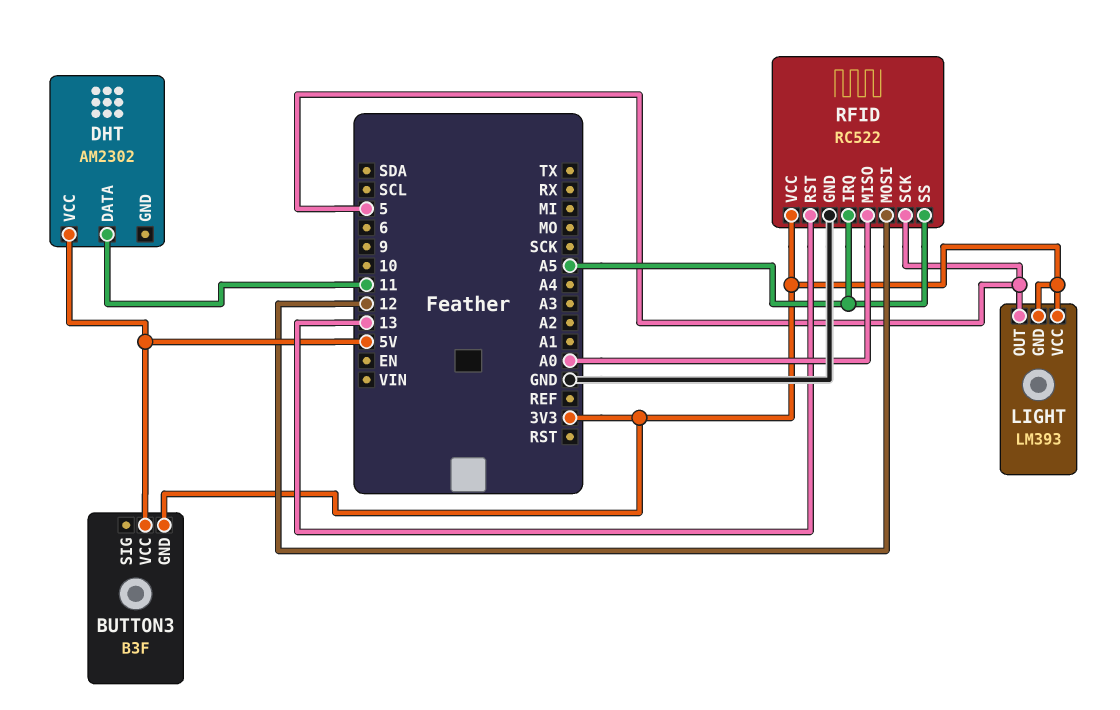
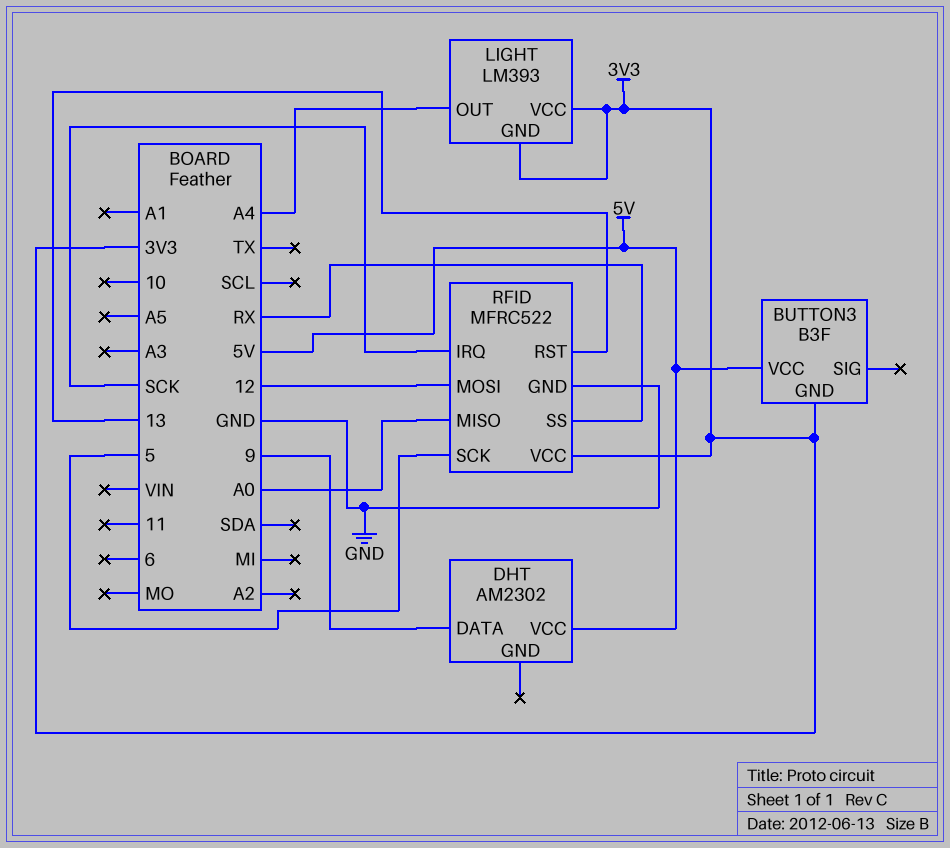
DHT pin DATA: 11 -> 9
LIGHT pin OUT: 5 -> A4
RFID: RC522 -> MFRC522
RFID pin IRQ: A5 -> SCK
RFID pin SS: A5 -> RX

